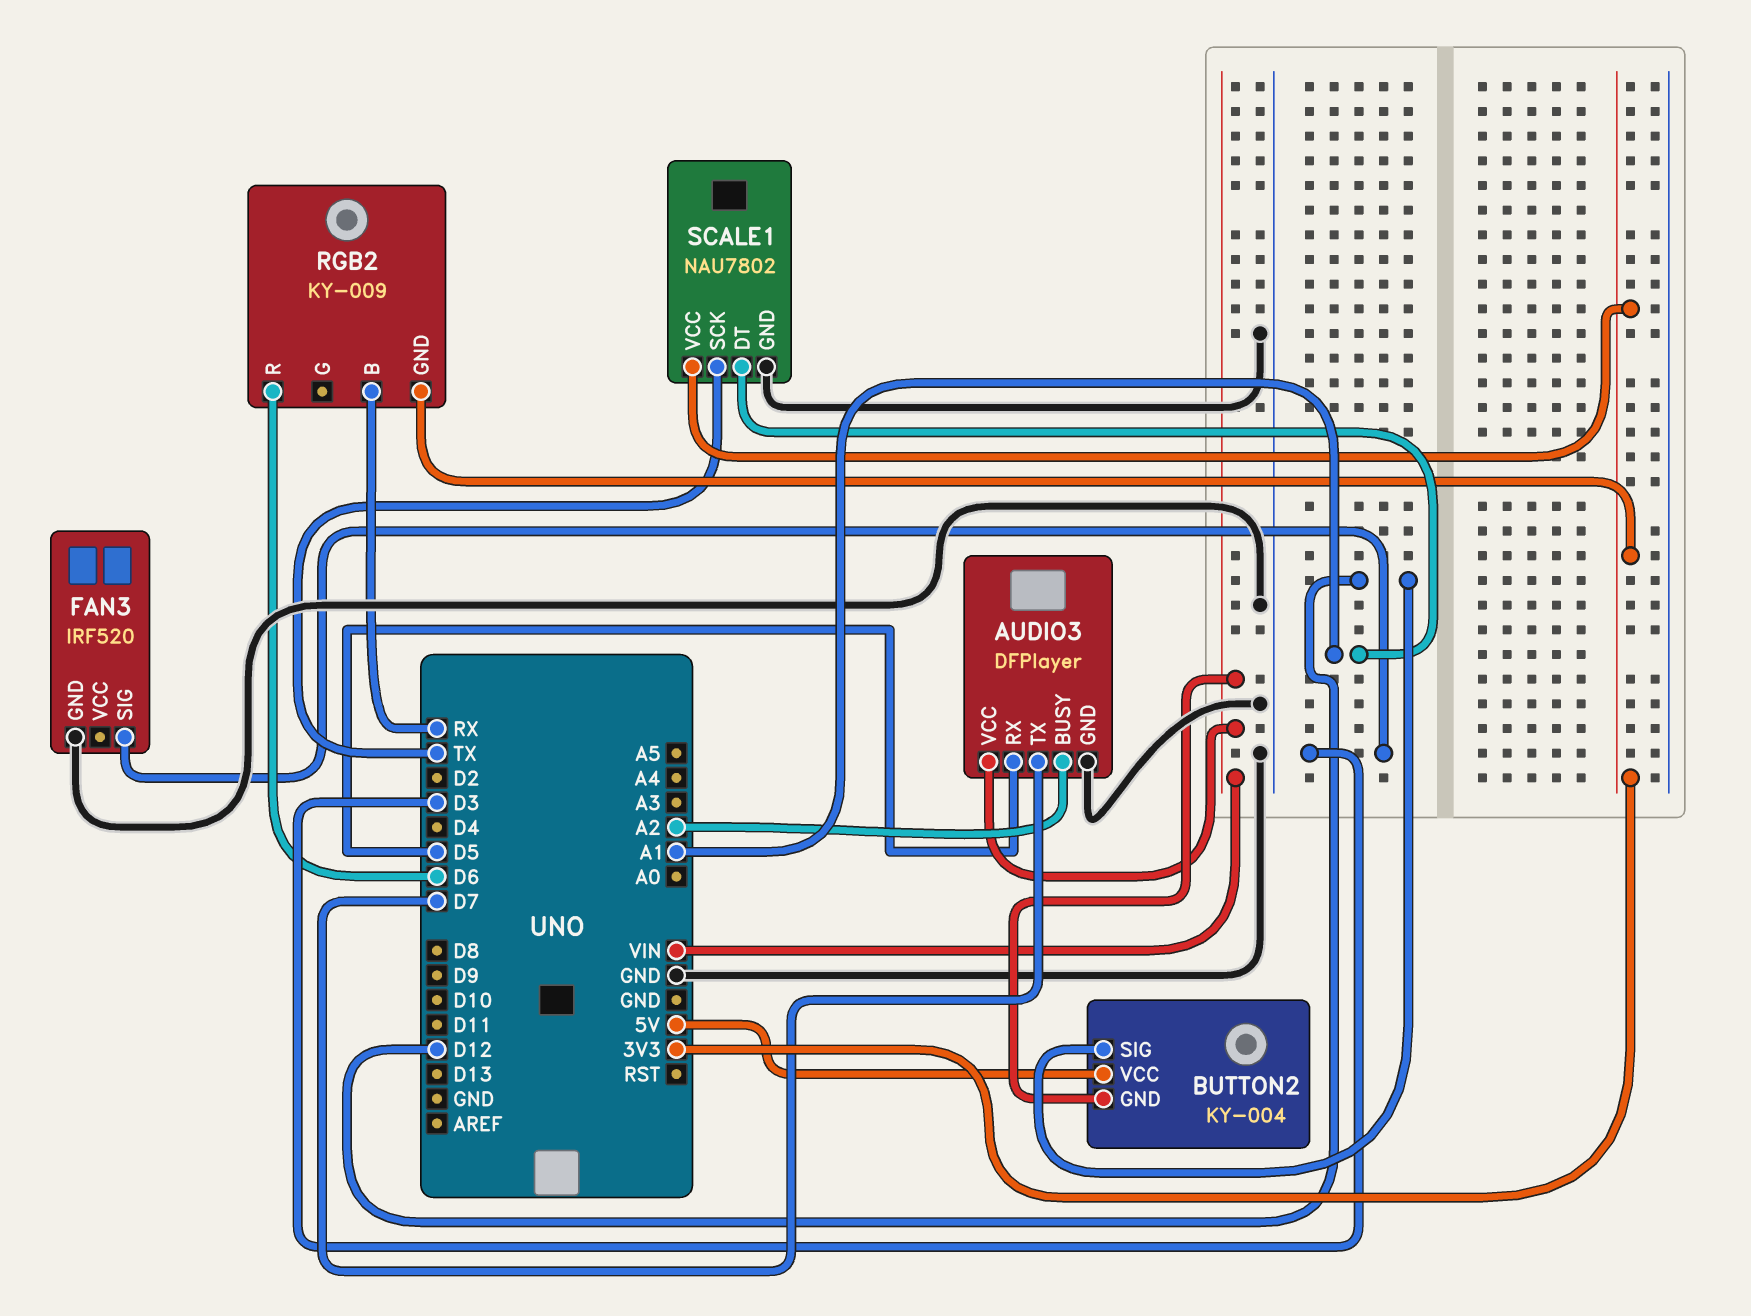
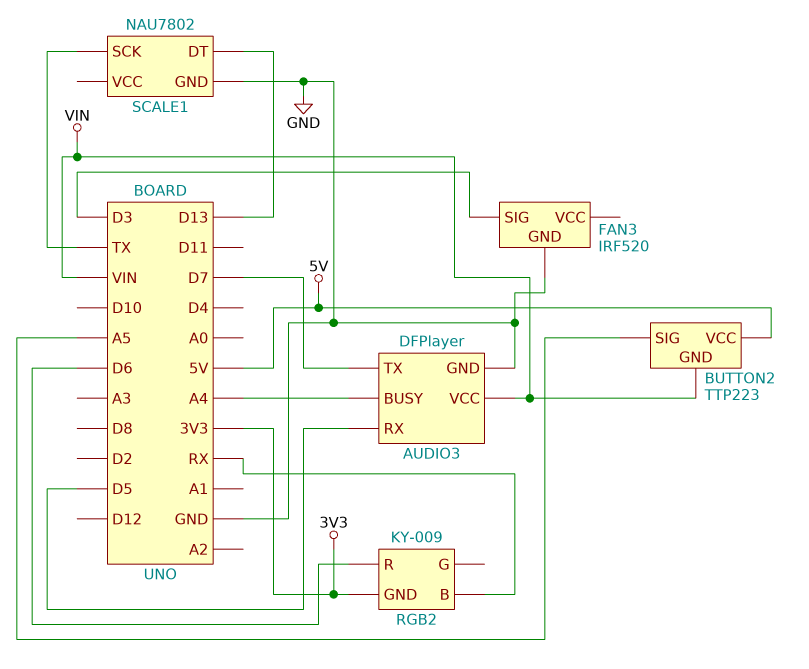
AUDIO3 pin BUSY: A2 -> A4
BUTTON2: KY-004 -> TTP223
BUTTON2 pin SIG: D12 -> A5
SCALE1 pin DT: A1 -> D13
SCALE1 pin VCC: 3V3 -> none

